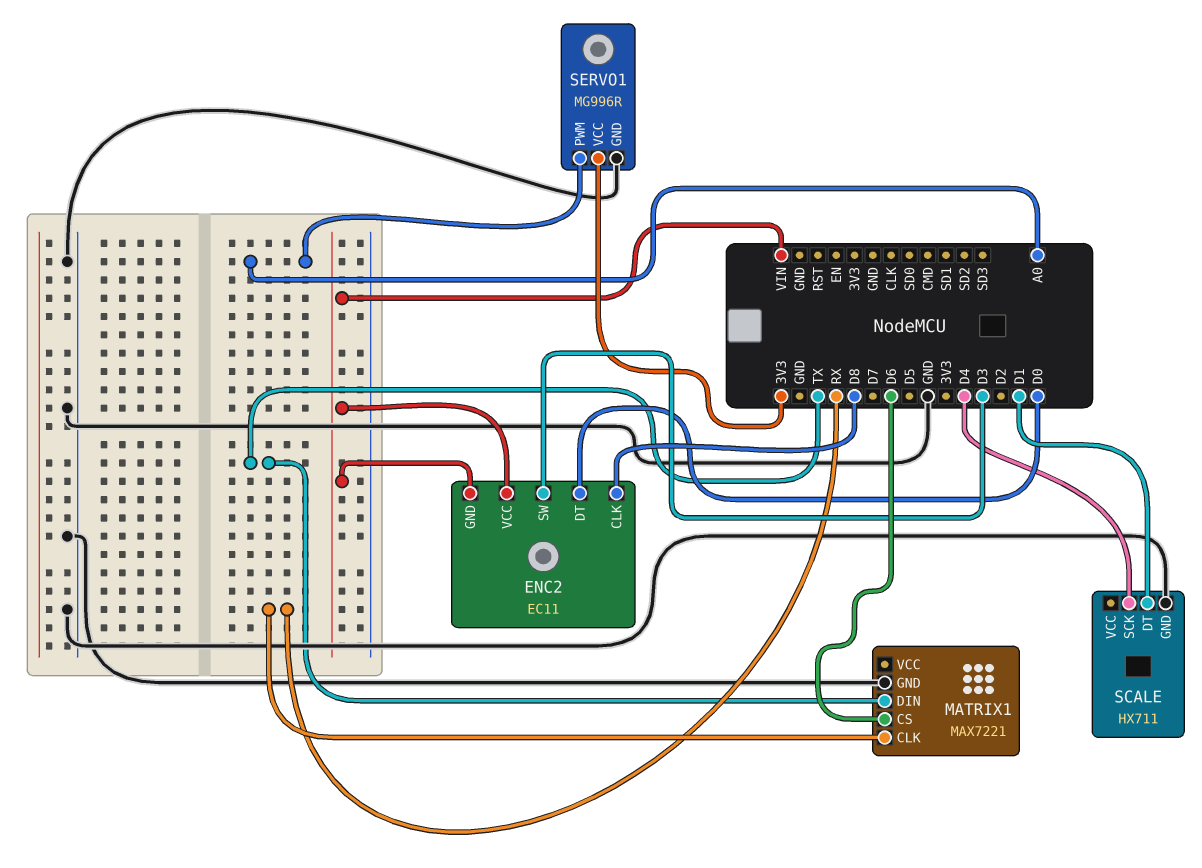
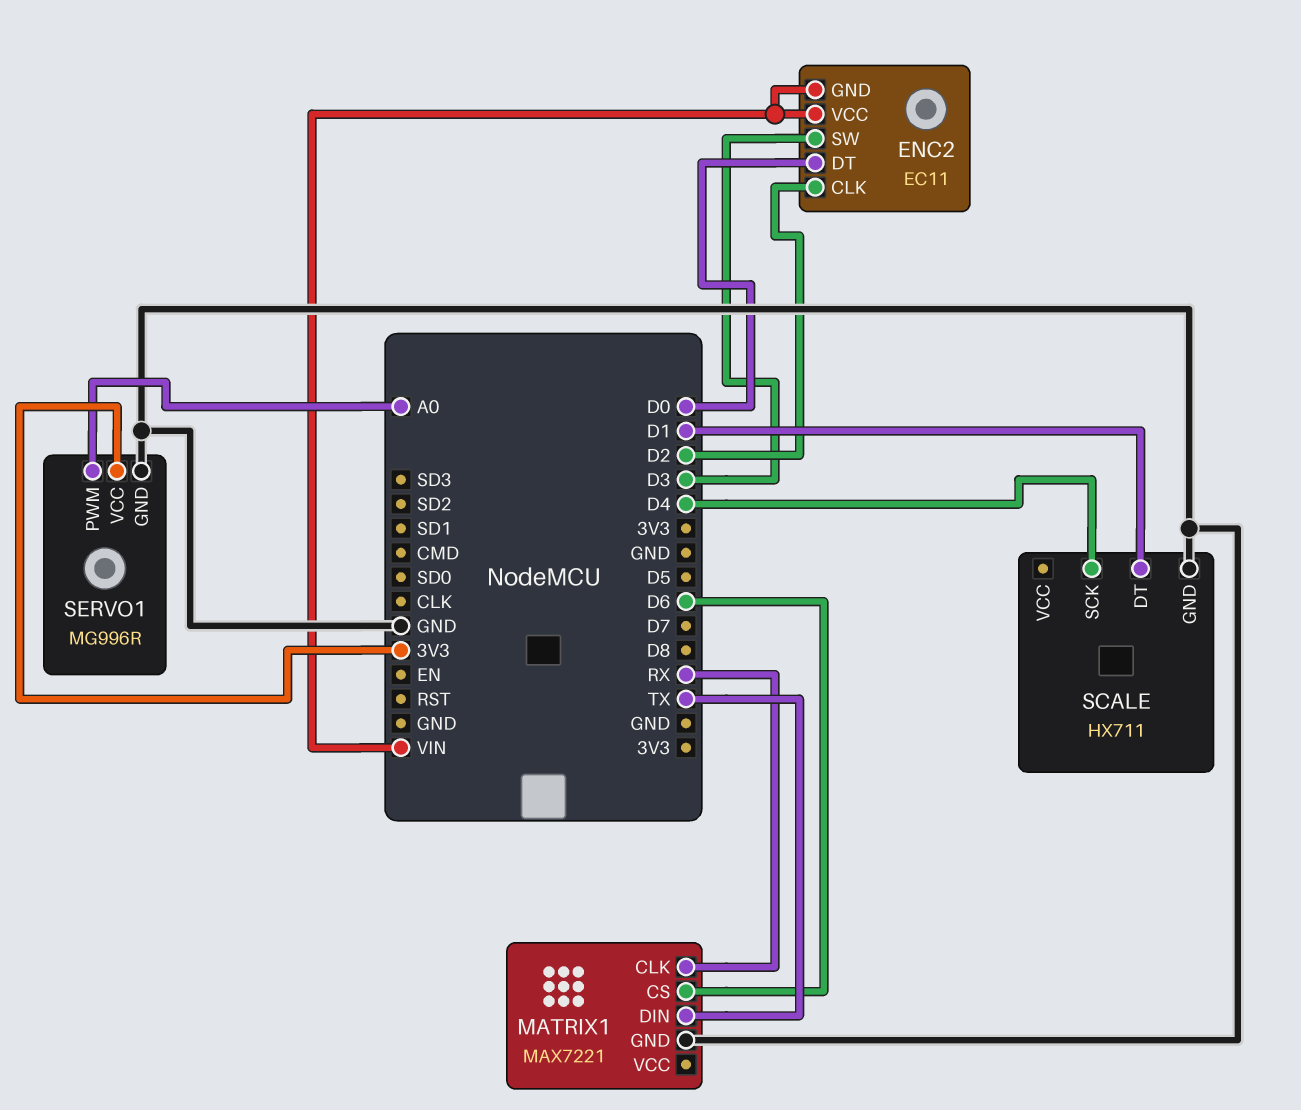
ENC2 pin CLK: D8 -> D2

